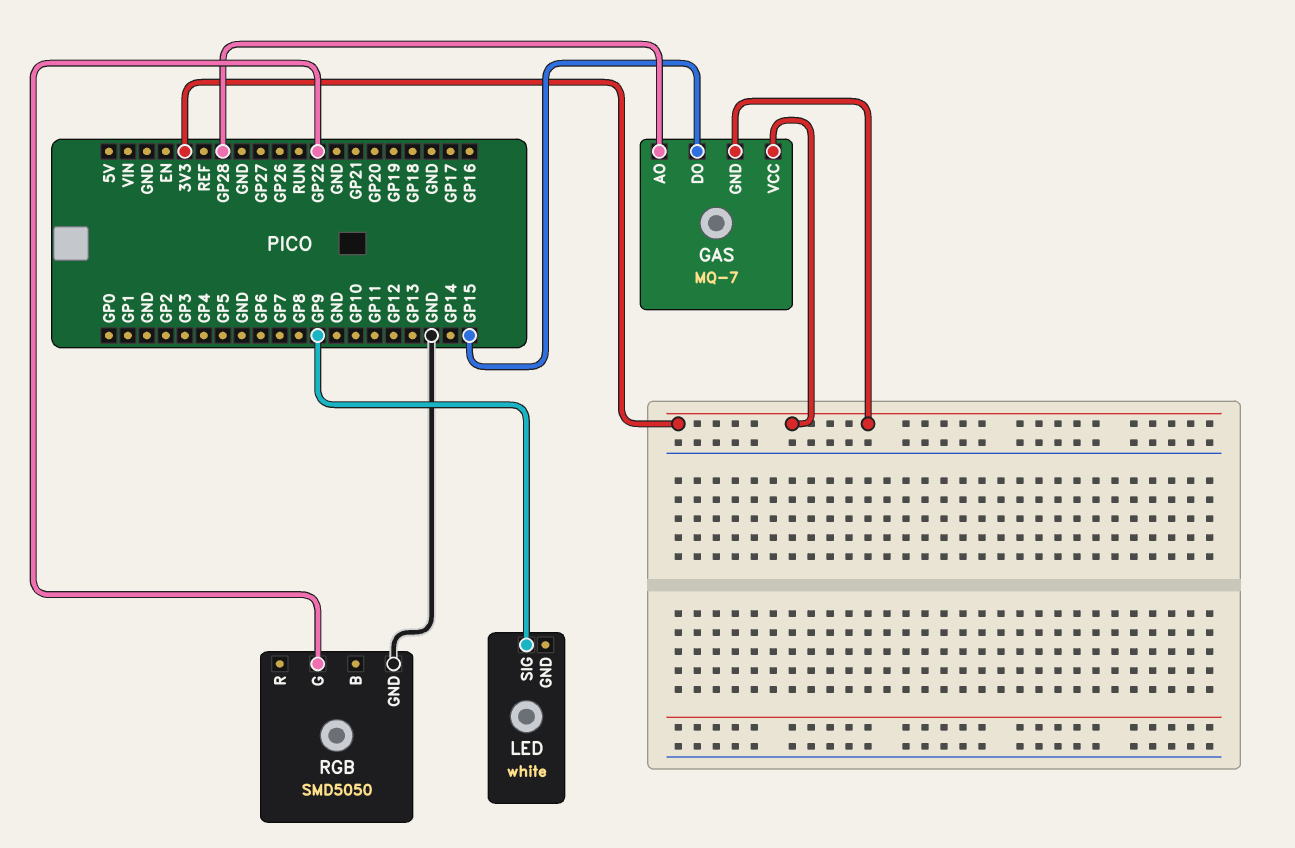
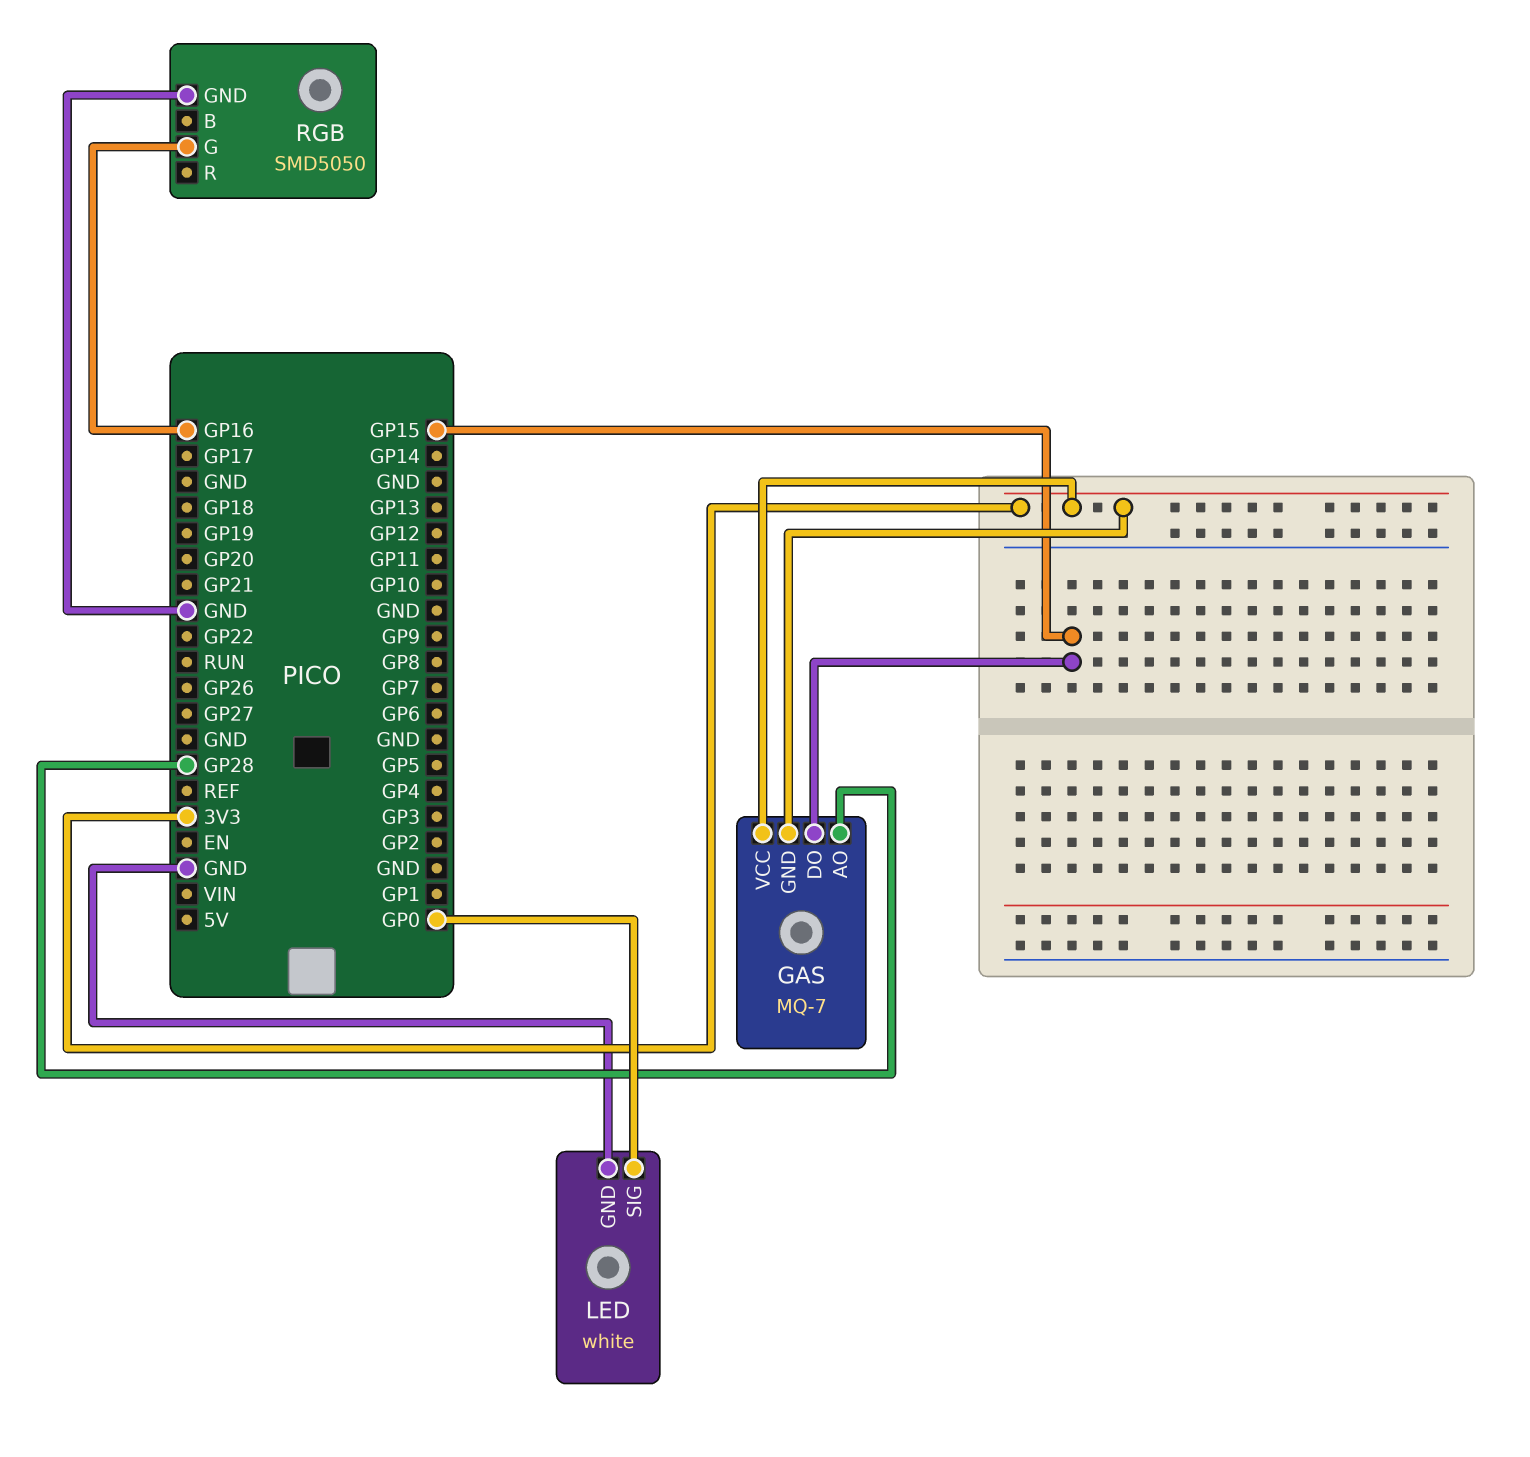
LED pin GND: none -> GND
LED pin SIG: GP9 -> GP0
RGB pin G: GP22 -> GP16

